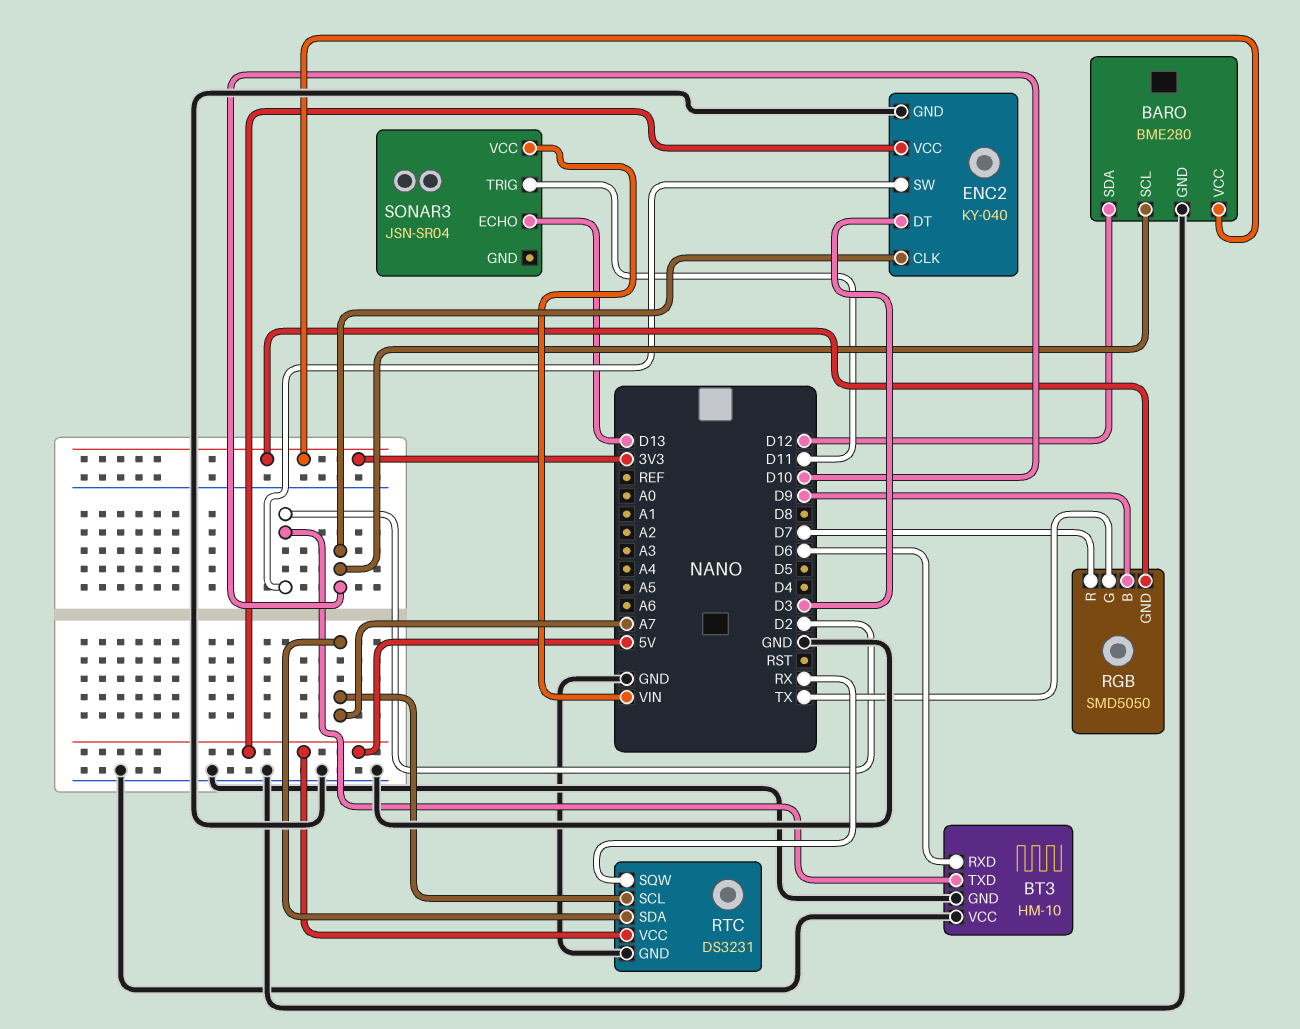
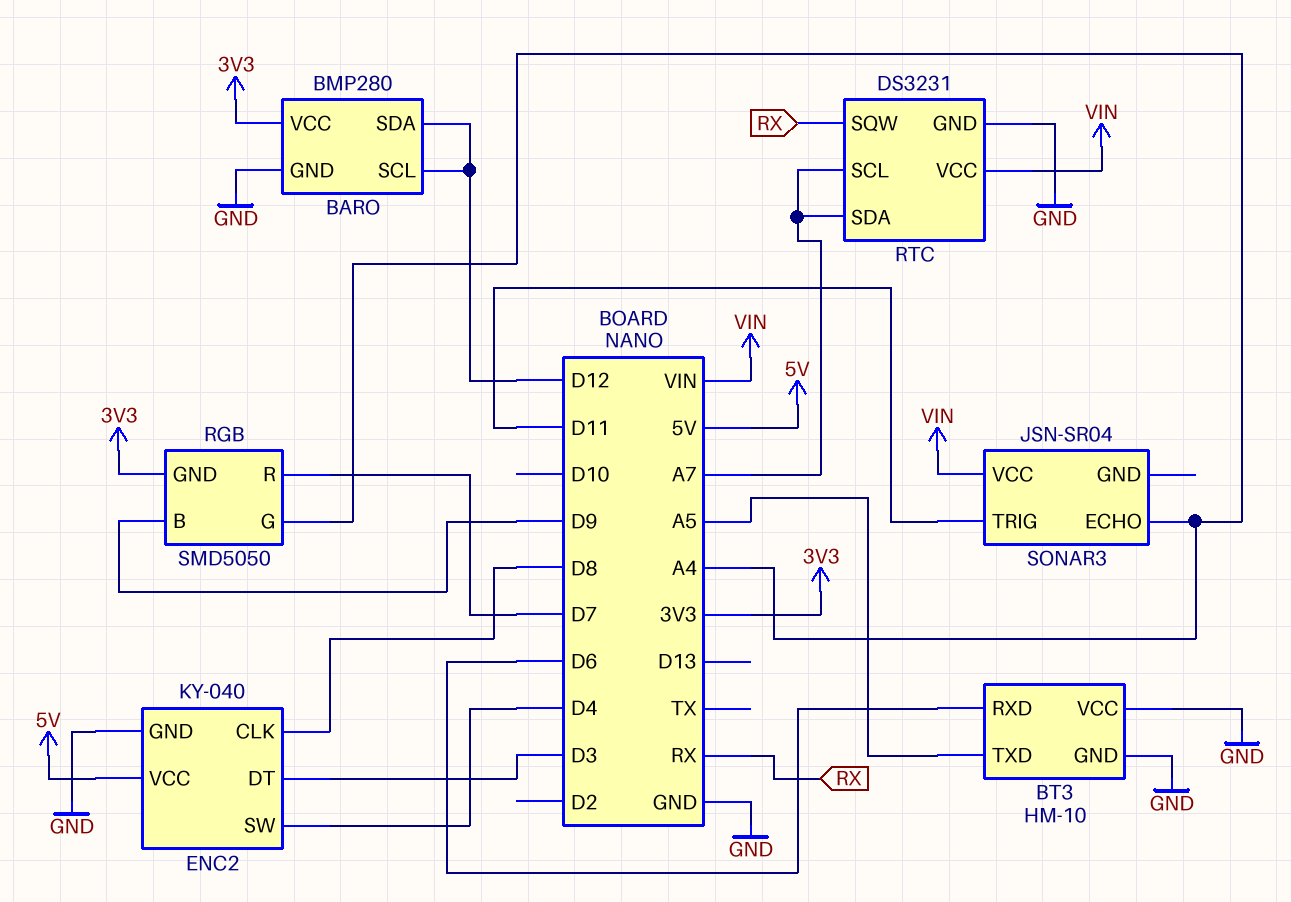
BARO: BME280 -> BMP280
BARO pin SCL: D10 -> D12
BT3 pin TXD: D2 -> A5
ENC2 pin CLK: D10 -> D8
ENC2 pin SW: D2 -> D4
RGB pin G: TX -> A4
RTC pin VCC: 5V -> VIN
SONAR3 pin ECHO: D13 -> A4

